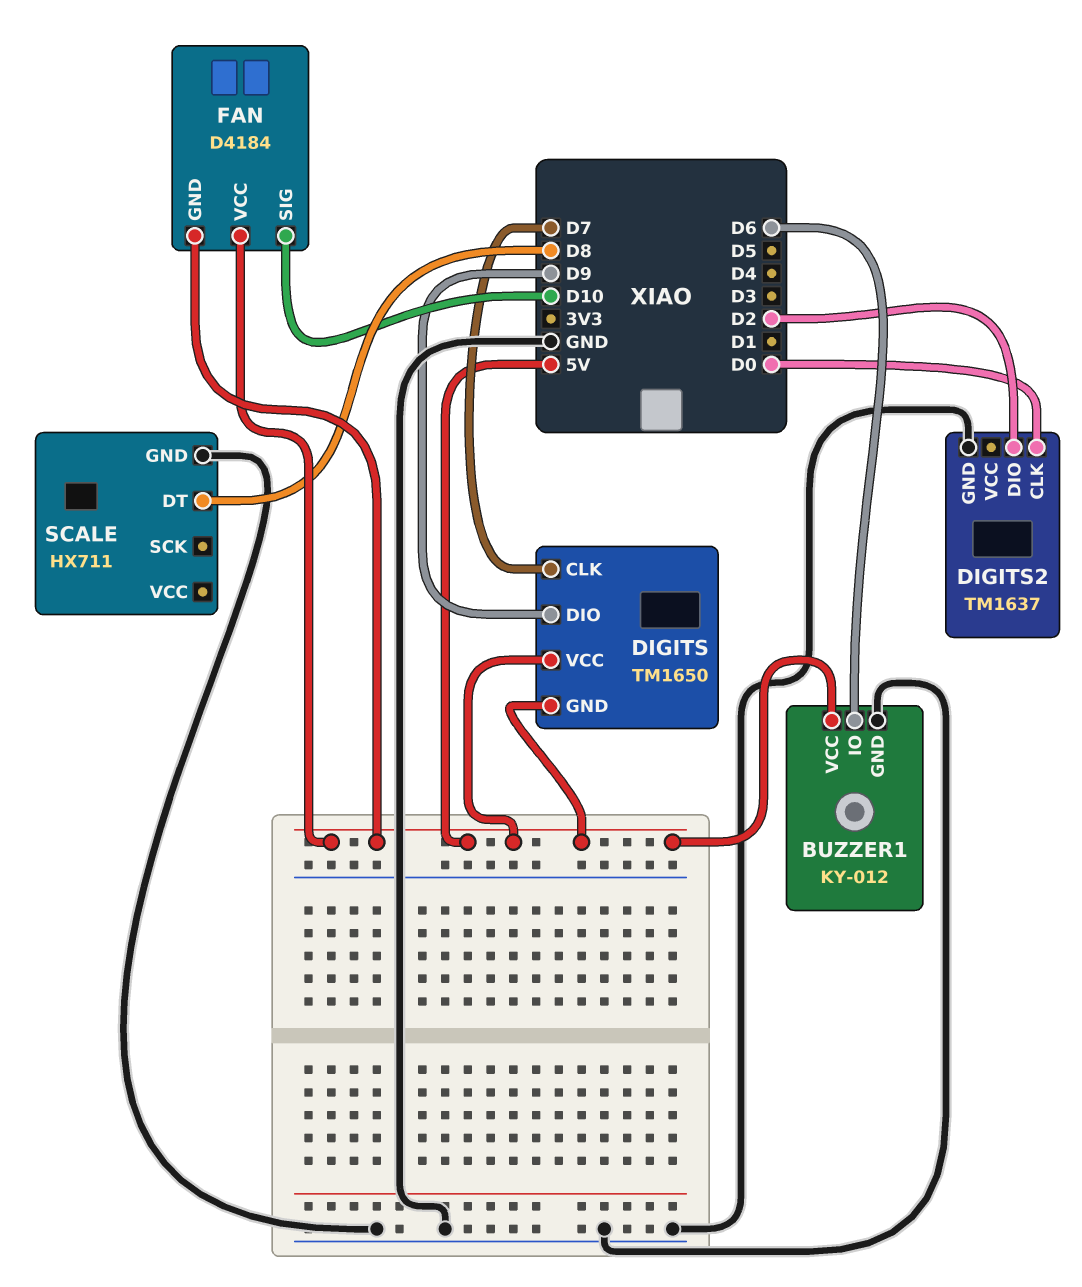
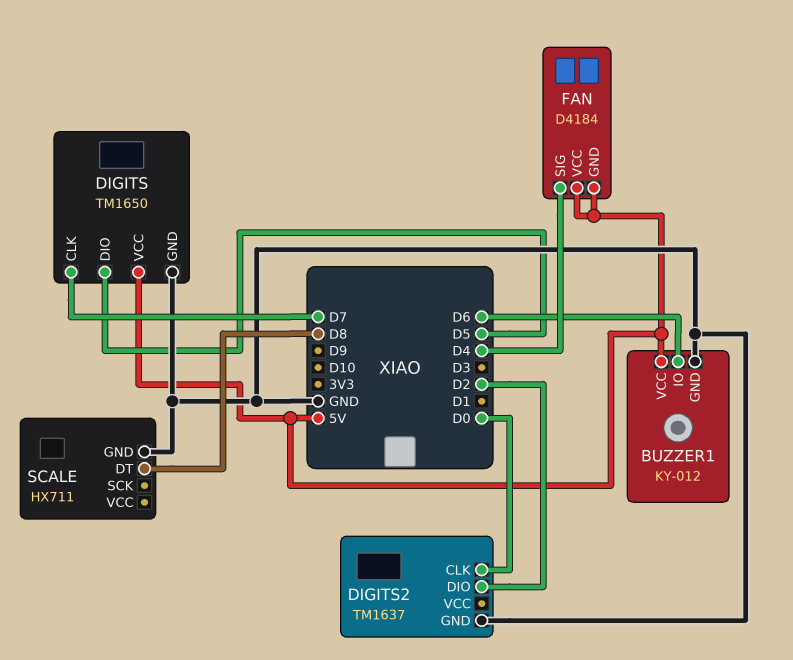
DIGITS pin DIO: D9 -> D5
DIGITS pin GND: 5V -> GND
FAN pin SIG: D10 -> D4

